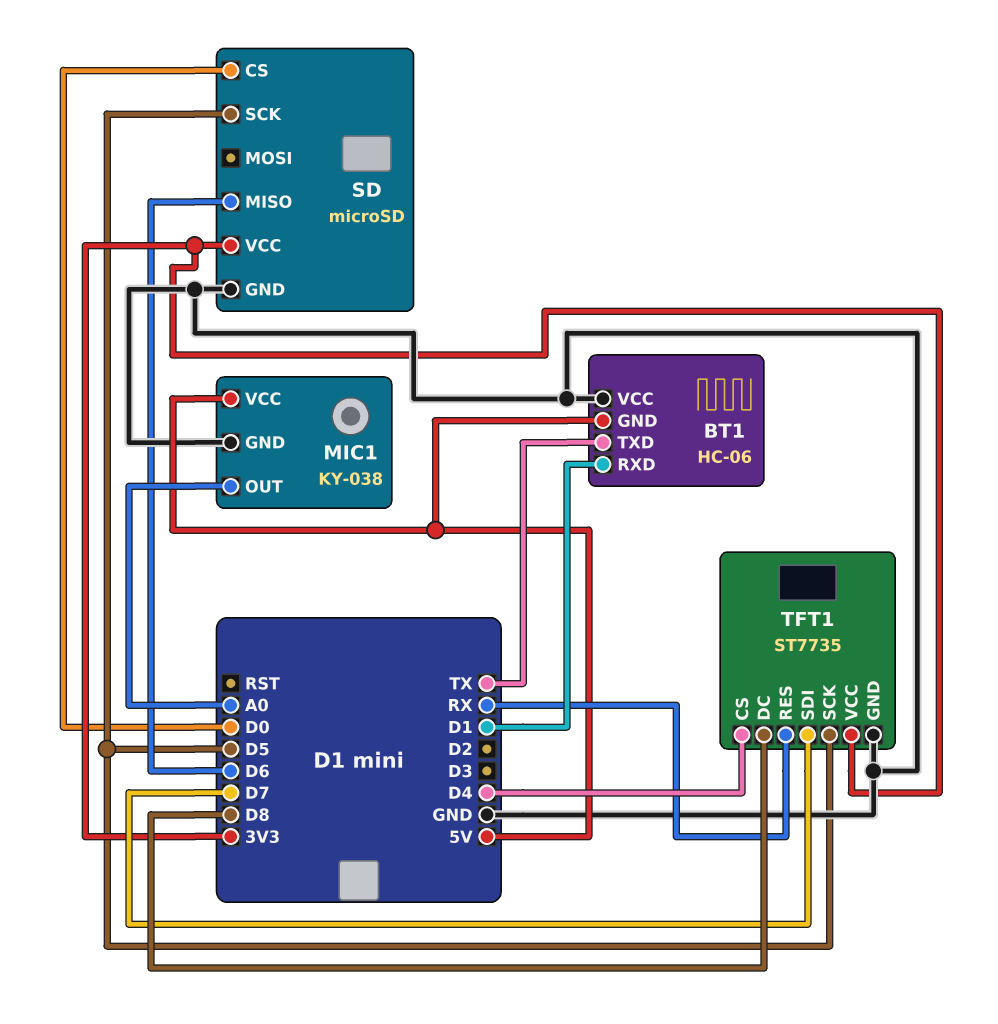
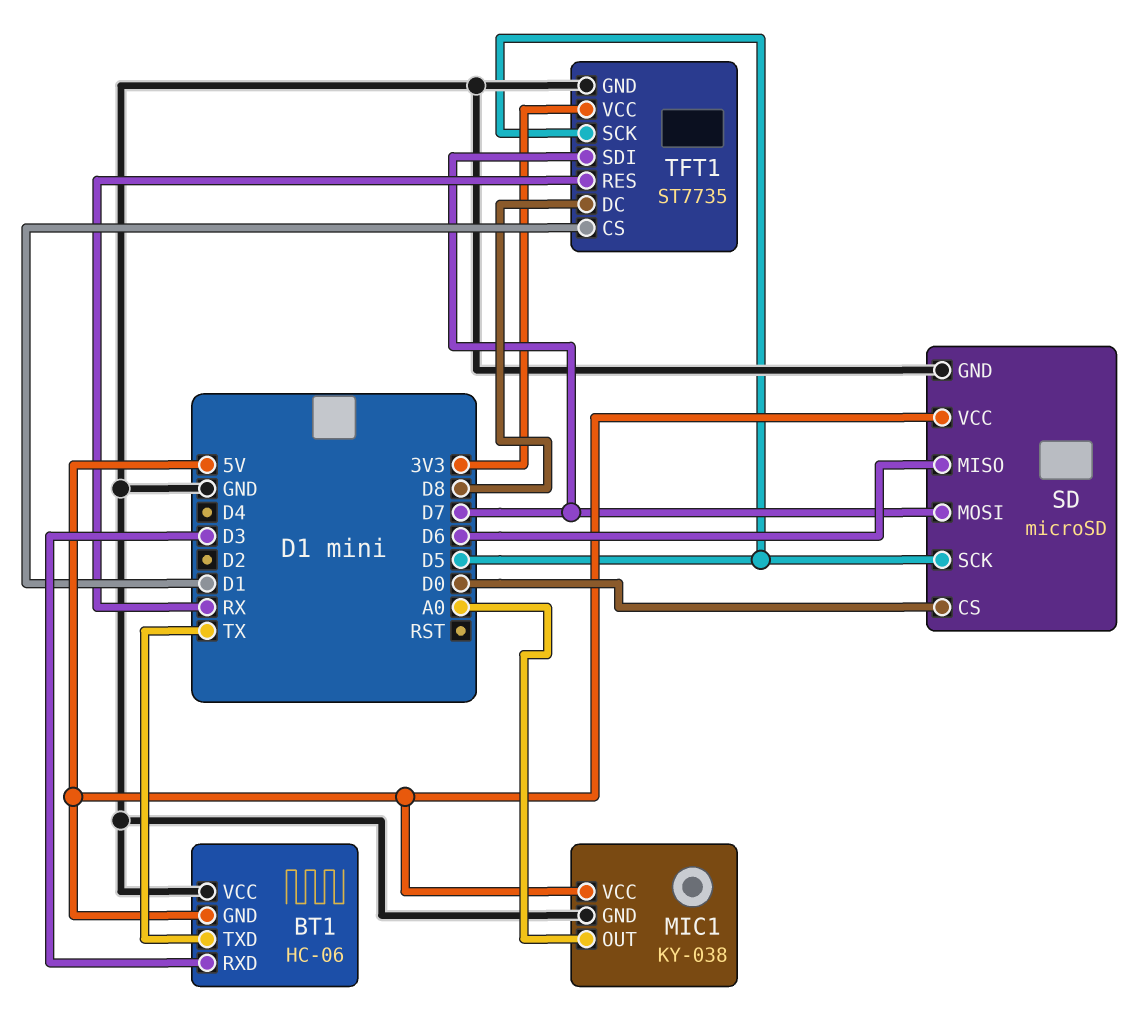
BT1 pin RXD: D1 -> D3
SD pin MOSI: none -> D7
SD pin VCC: 3V3 -> 5V
TFT1 pin CS: D4 -> D1

